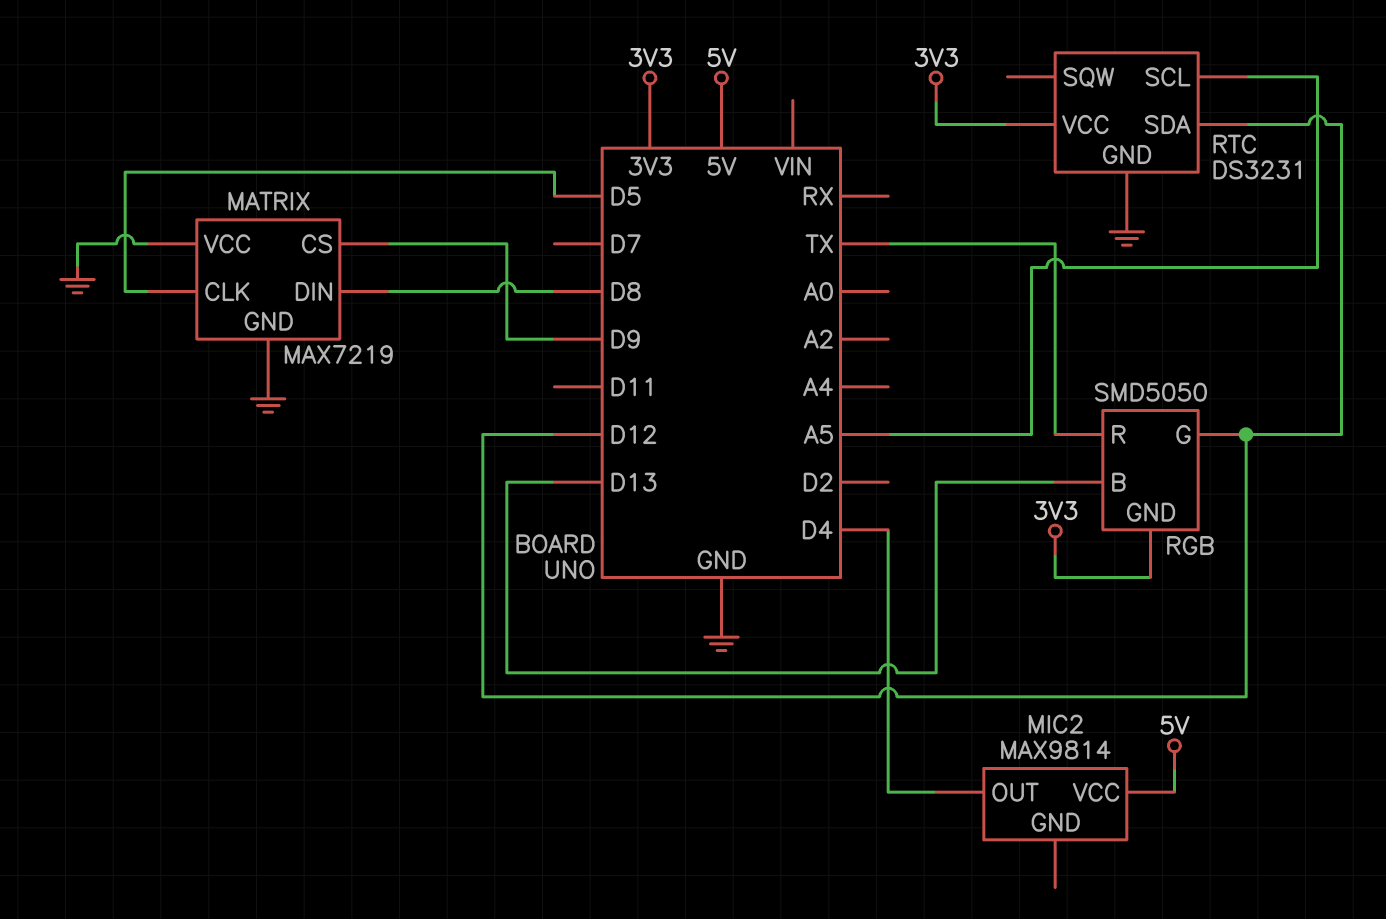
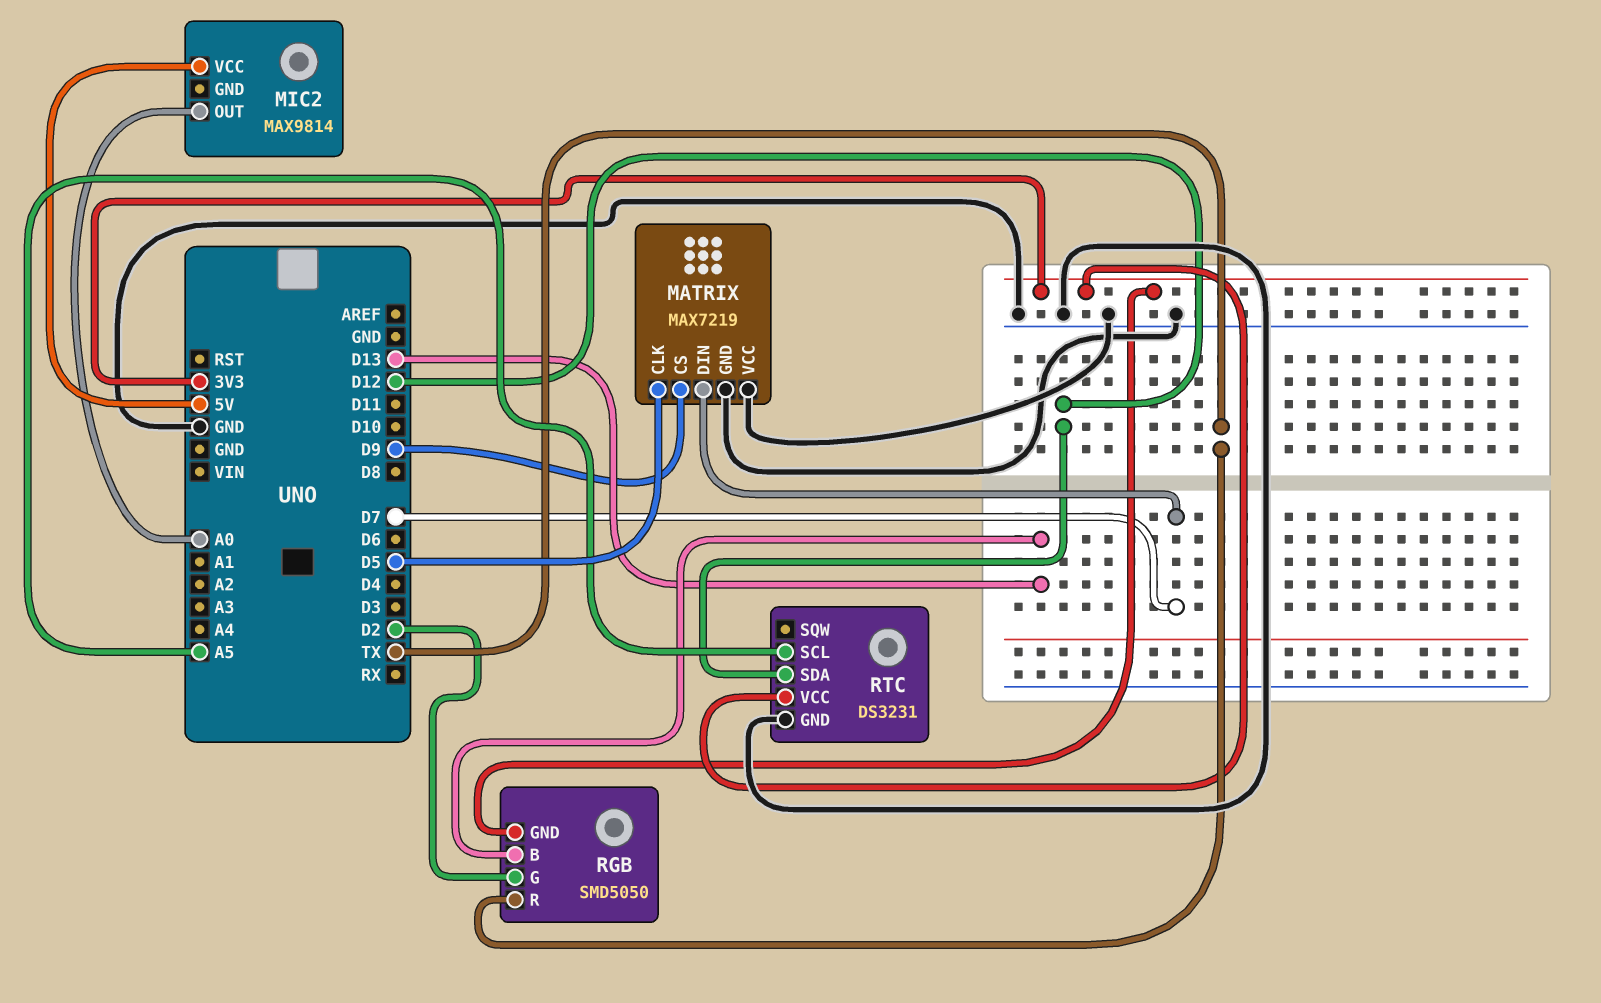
MATRIX pin DIN: D8 -> D7
MIC2 pin OUT: D4 -> A0
RGB pin G: D12 -> D2

